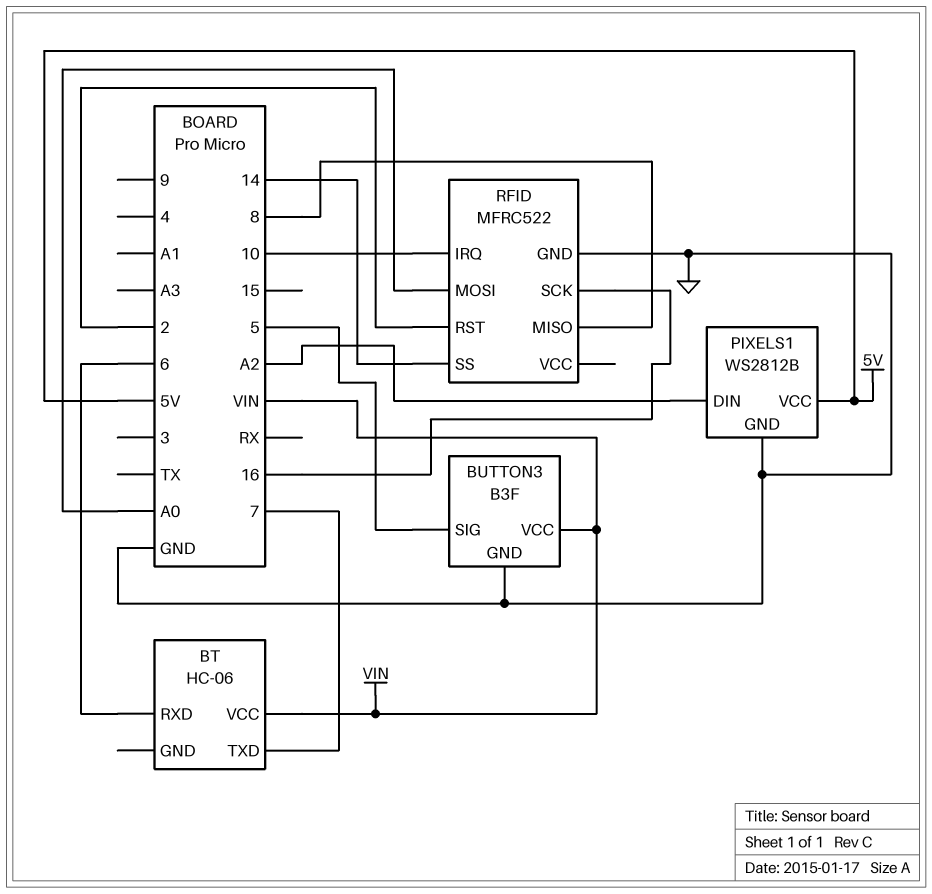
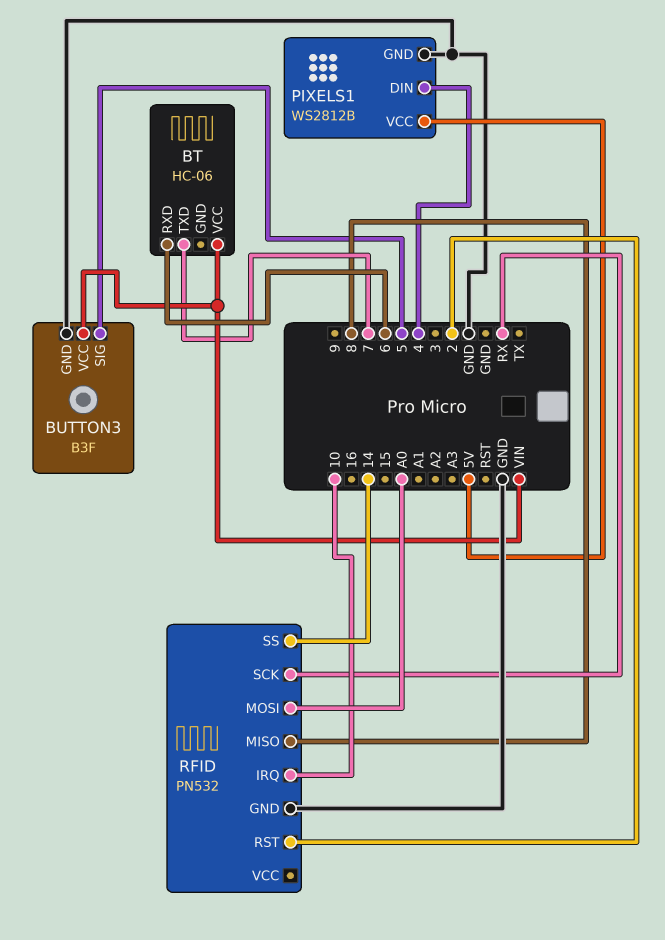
PIXELS1 pin DIN: A2 -> 4
RFID: MFRC522 -> PN532
RFID pin SCK: 16 -> RX

